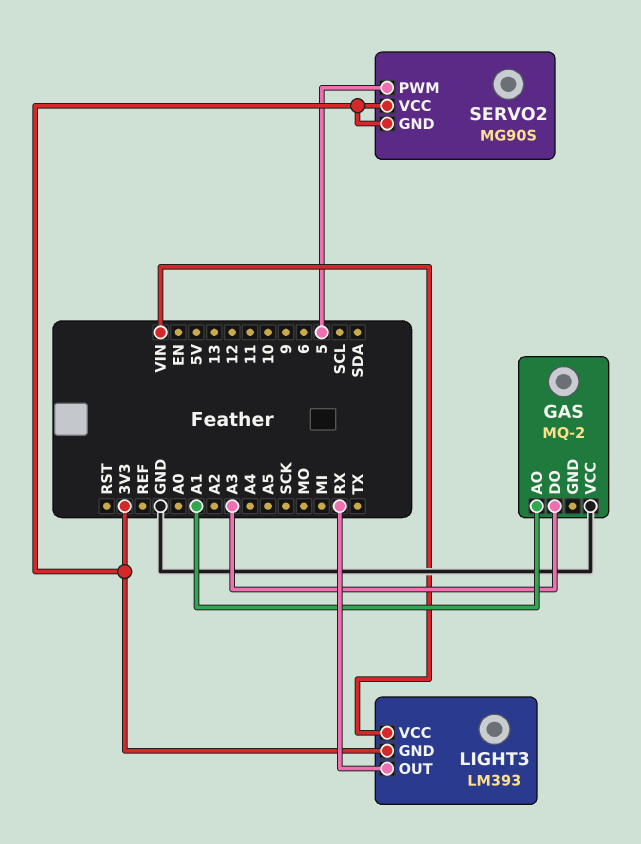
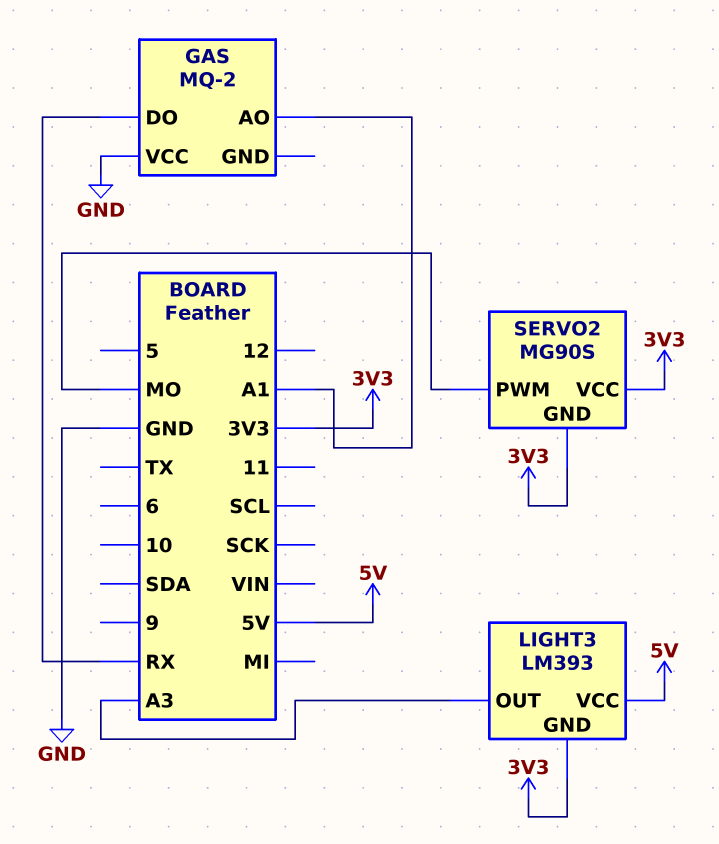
GAS pin DO: A3 -> RX
LIGHT3 pin OUT: RX -> A3
LIGHT3 pin VCC: VIN -> 5V
SERVO2 pin PWM: 5 -> MO

